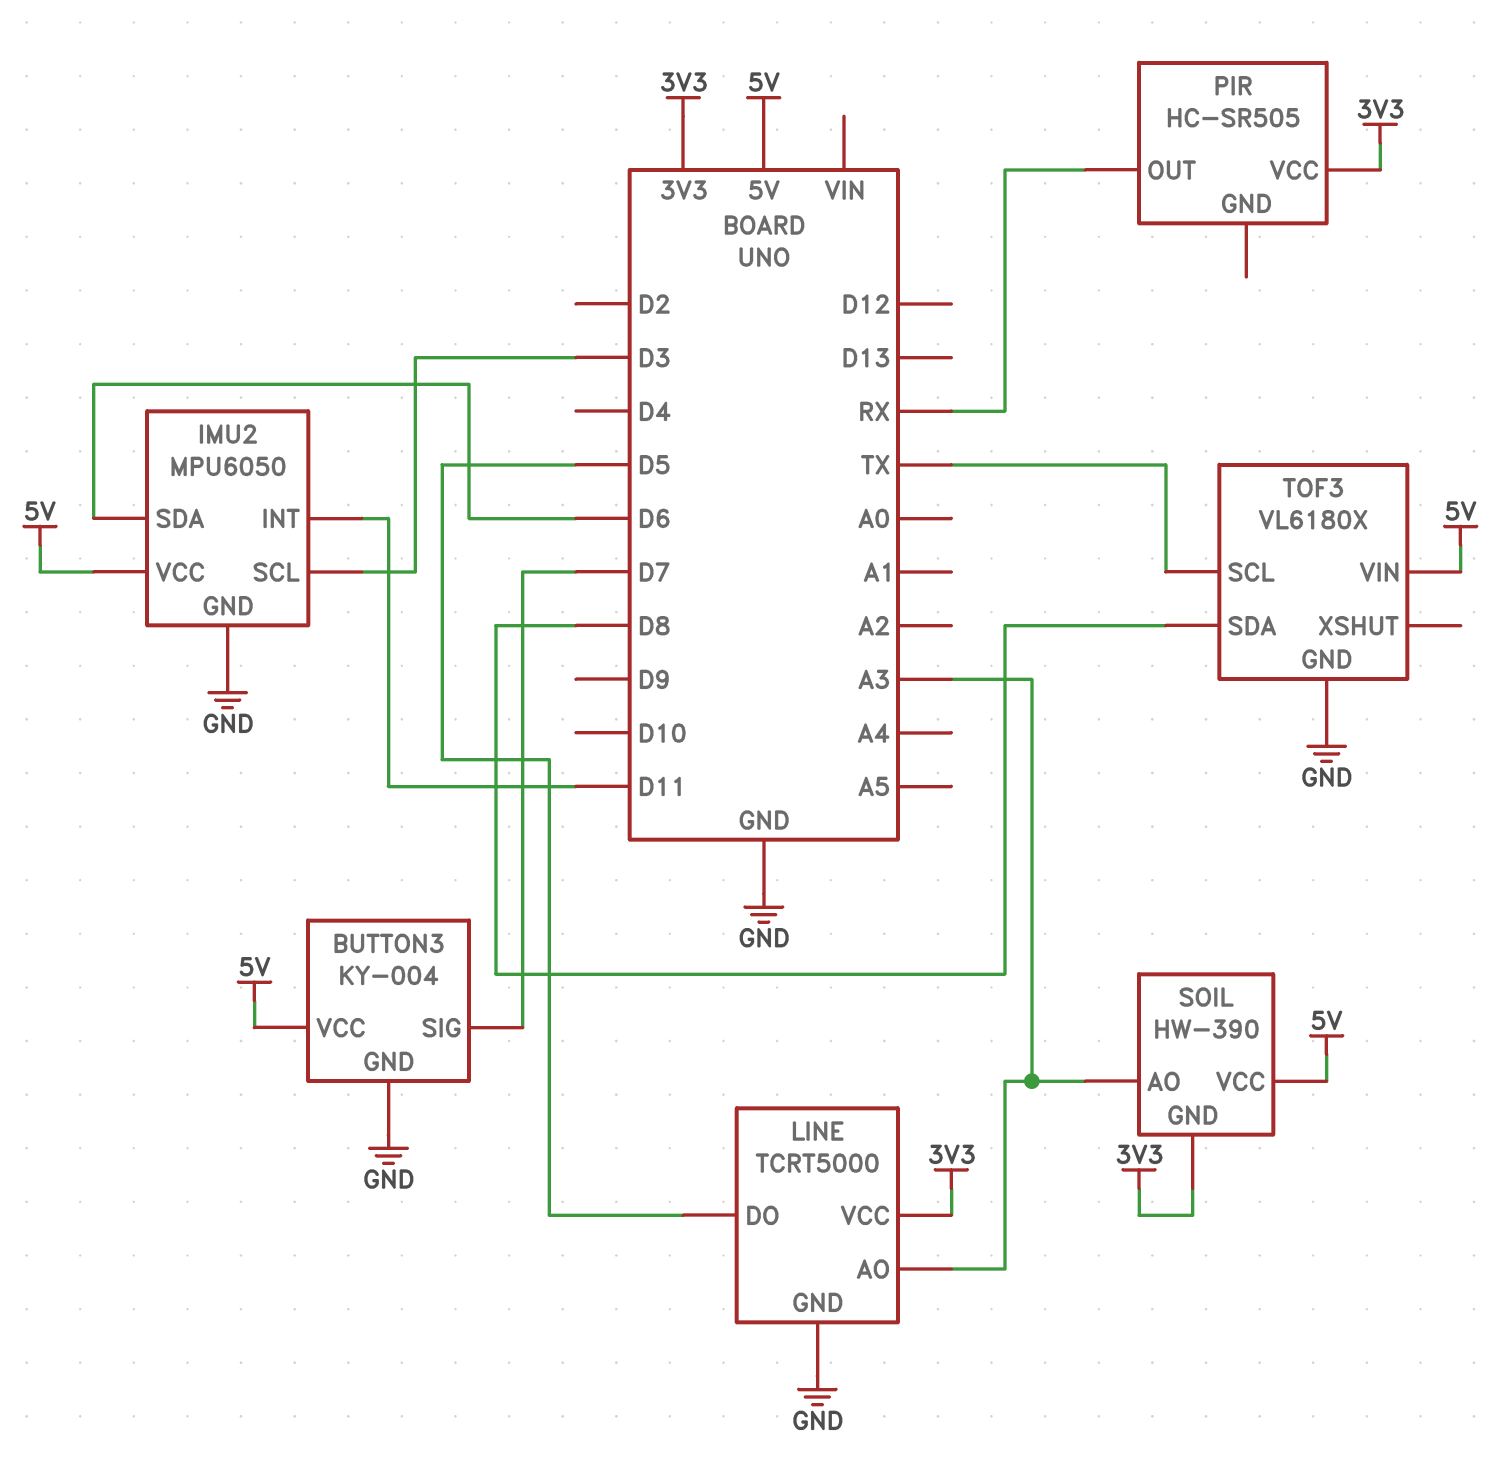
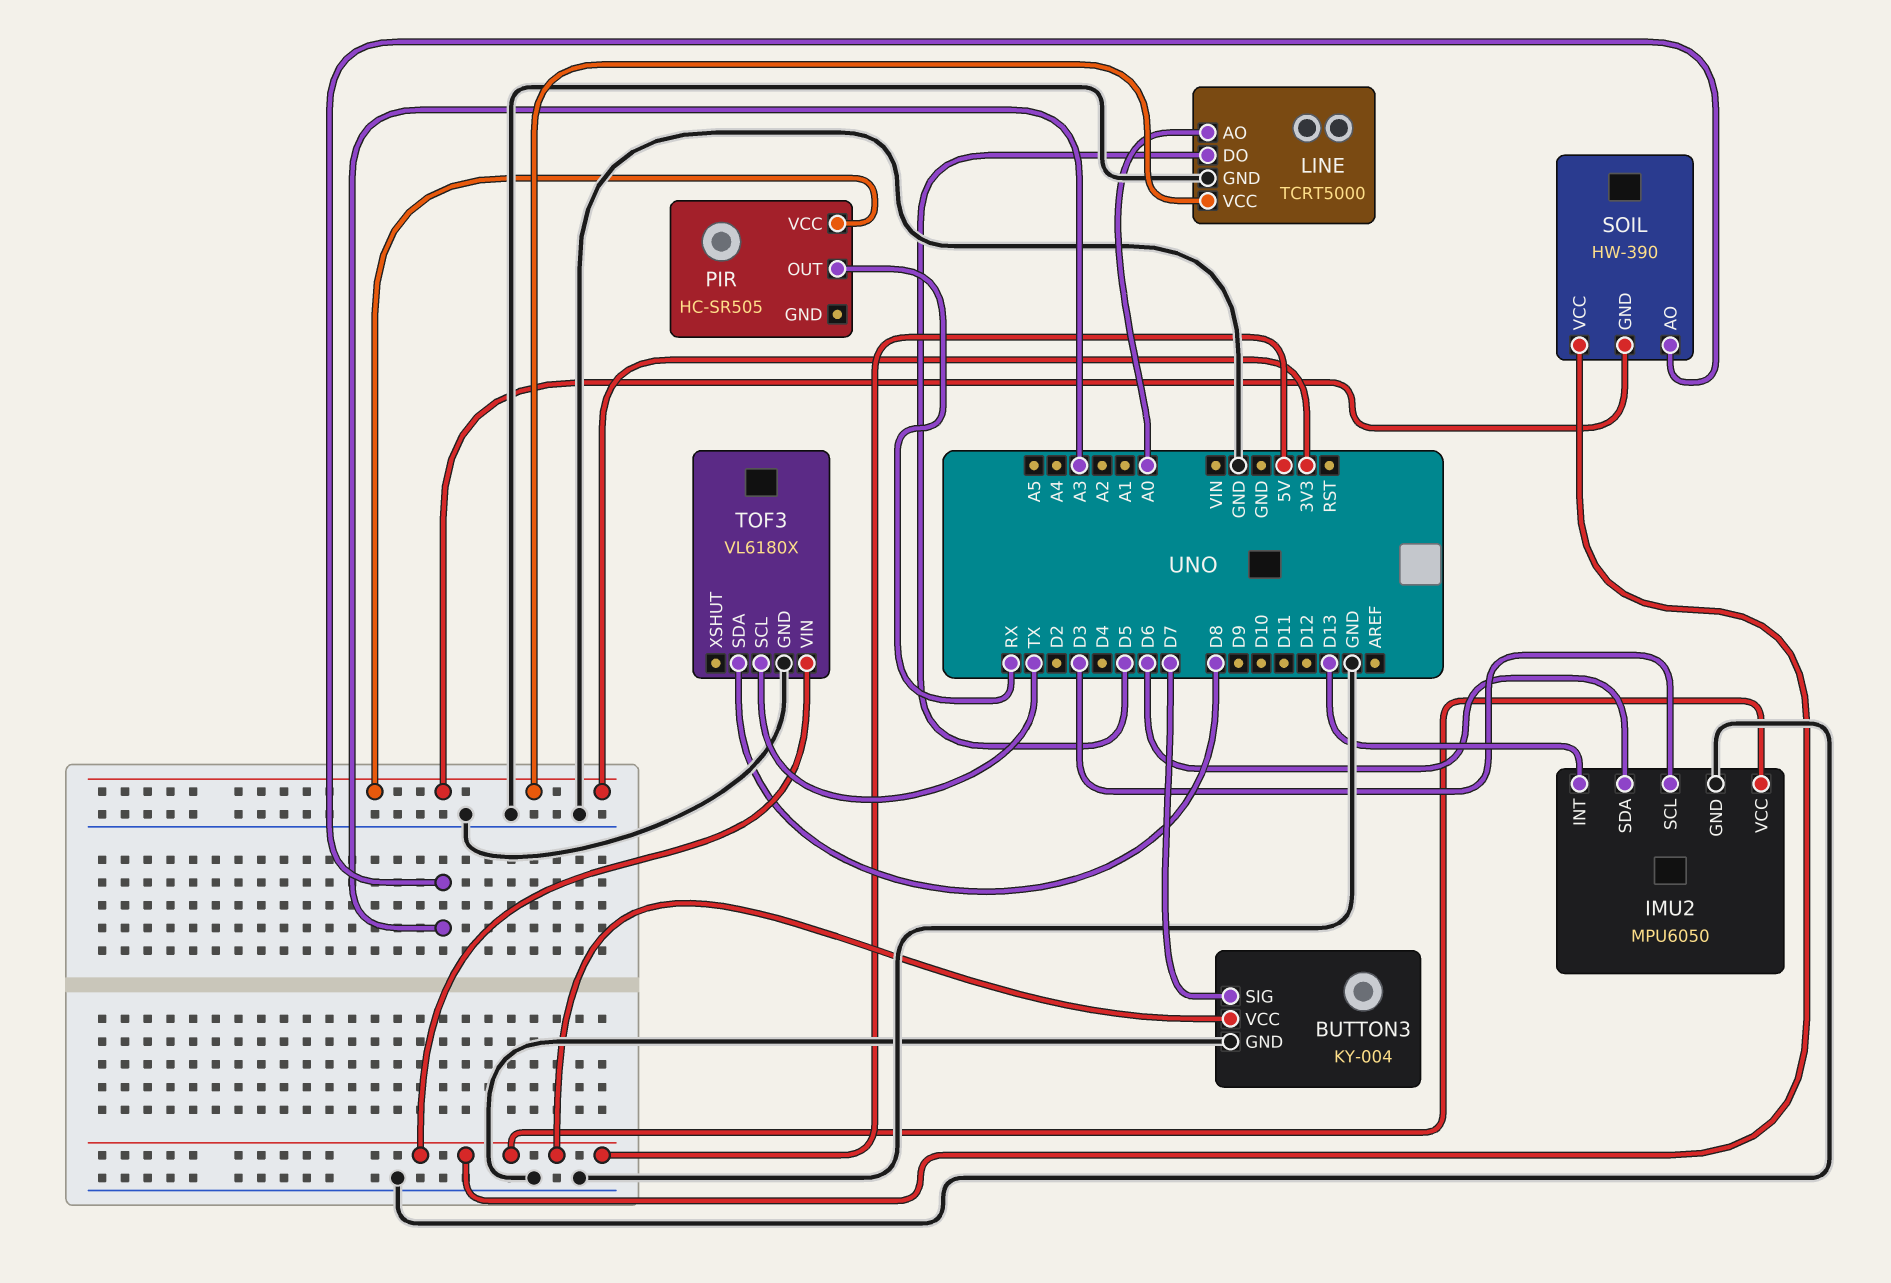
IMU2 pin INT: D11 -> D13
LINE pin AO: A3 -> A0

